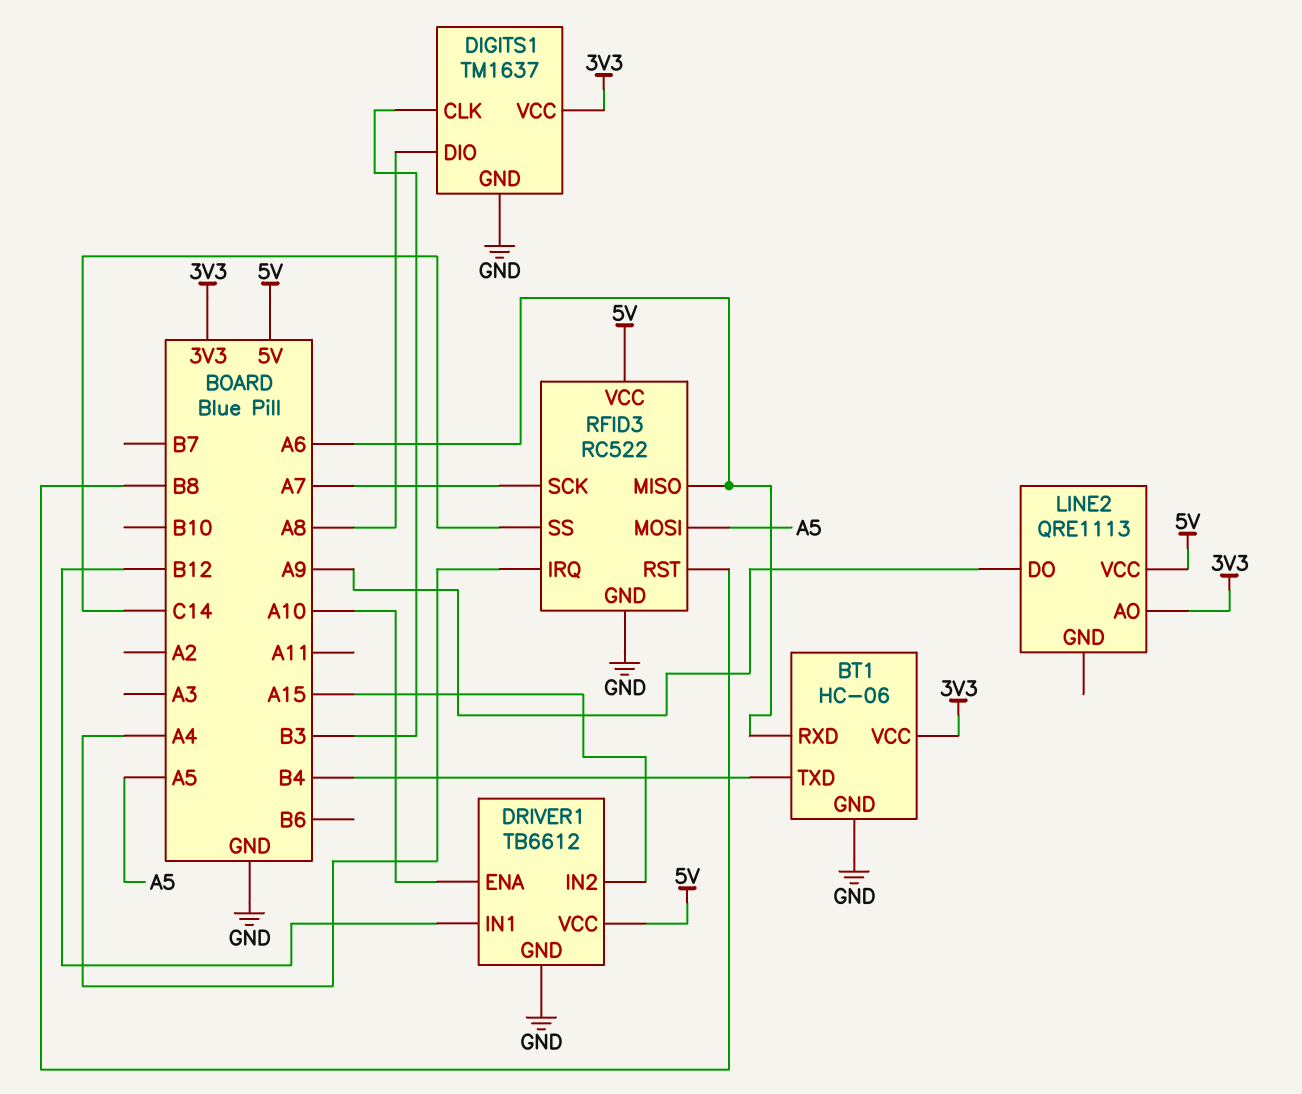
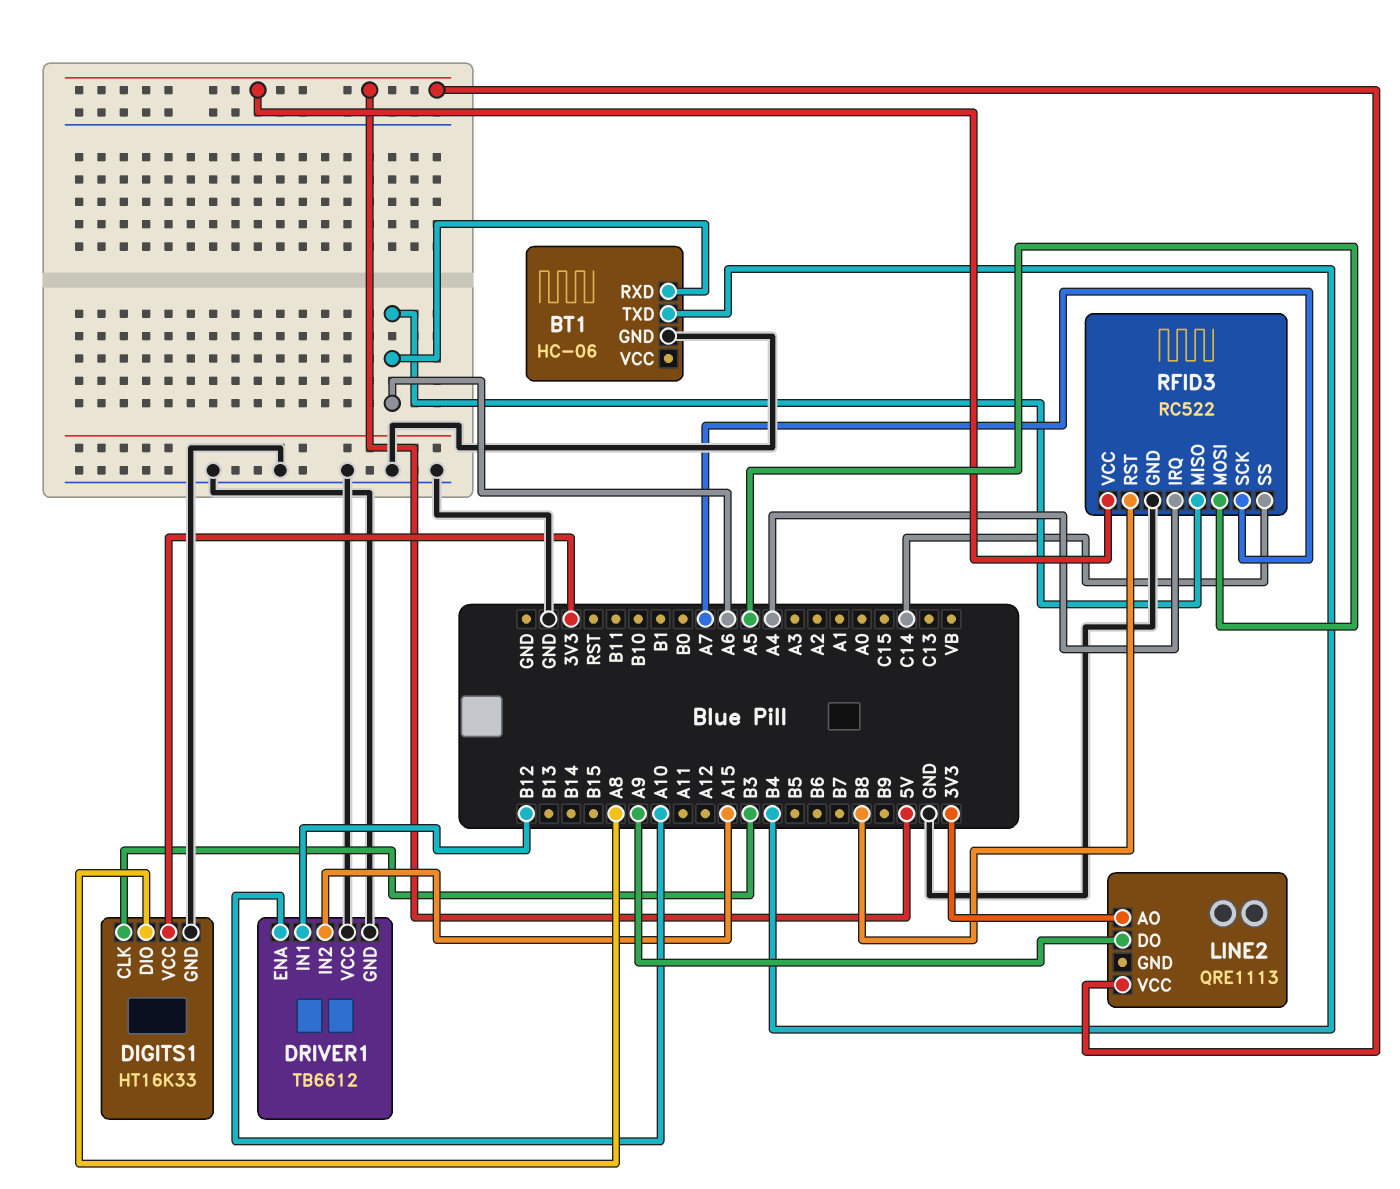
BT1 pin VCC: 3V3 -> none
DIGITS1: TM1637 -> HT16K33
DRIVER1 pin VCC: 5V -> GND

